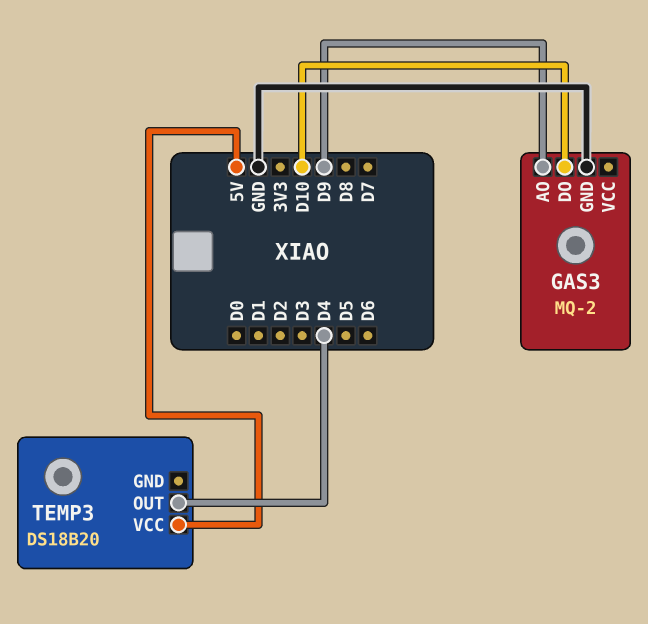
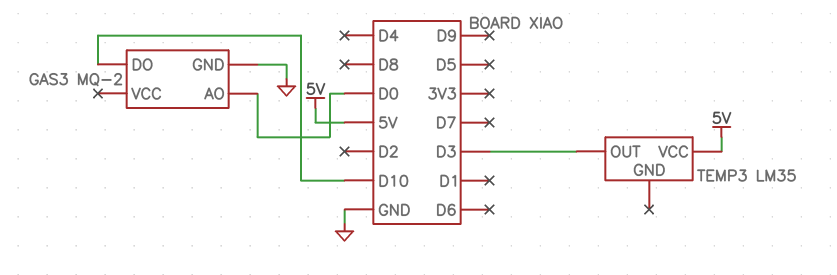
GAS3 pin AO: D9 -> D0
TEMP3: DS18B20 -> LM35
TEMP3 pin OUT: D4 -> D3

